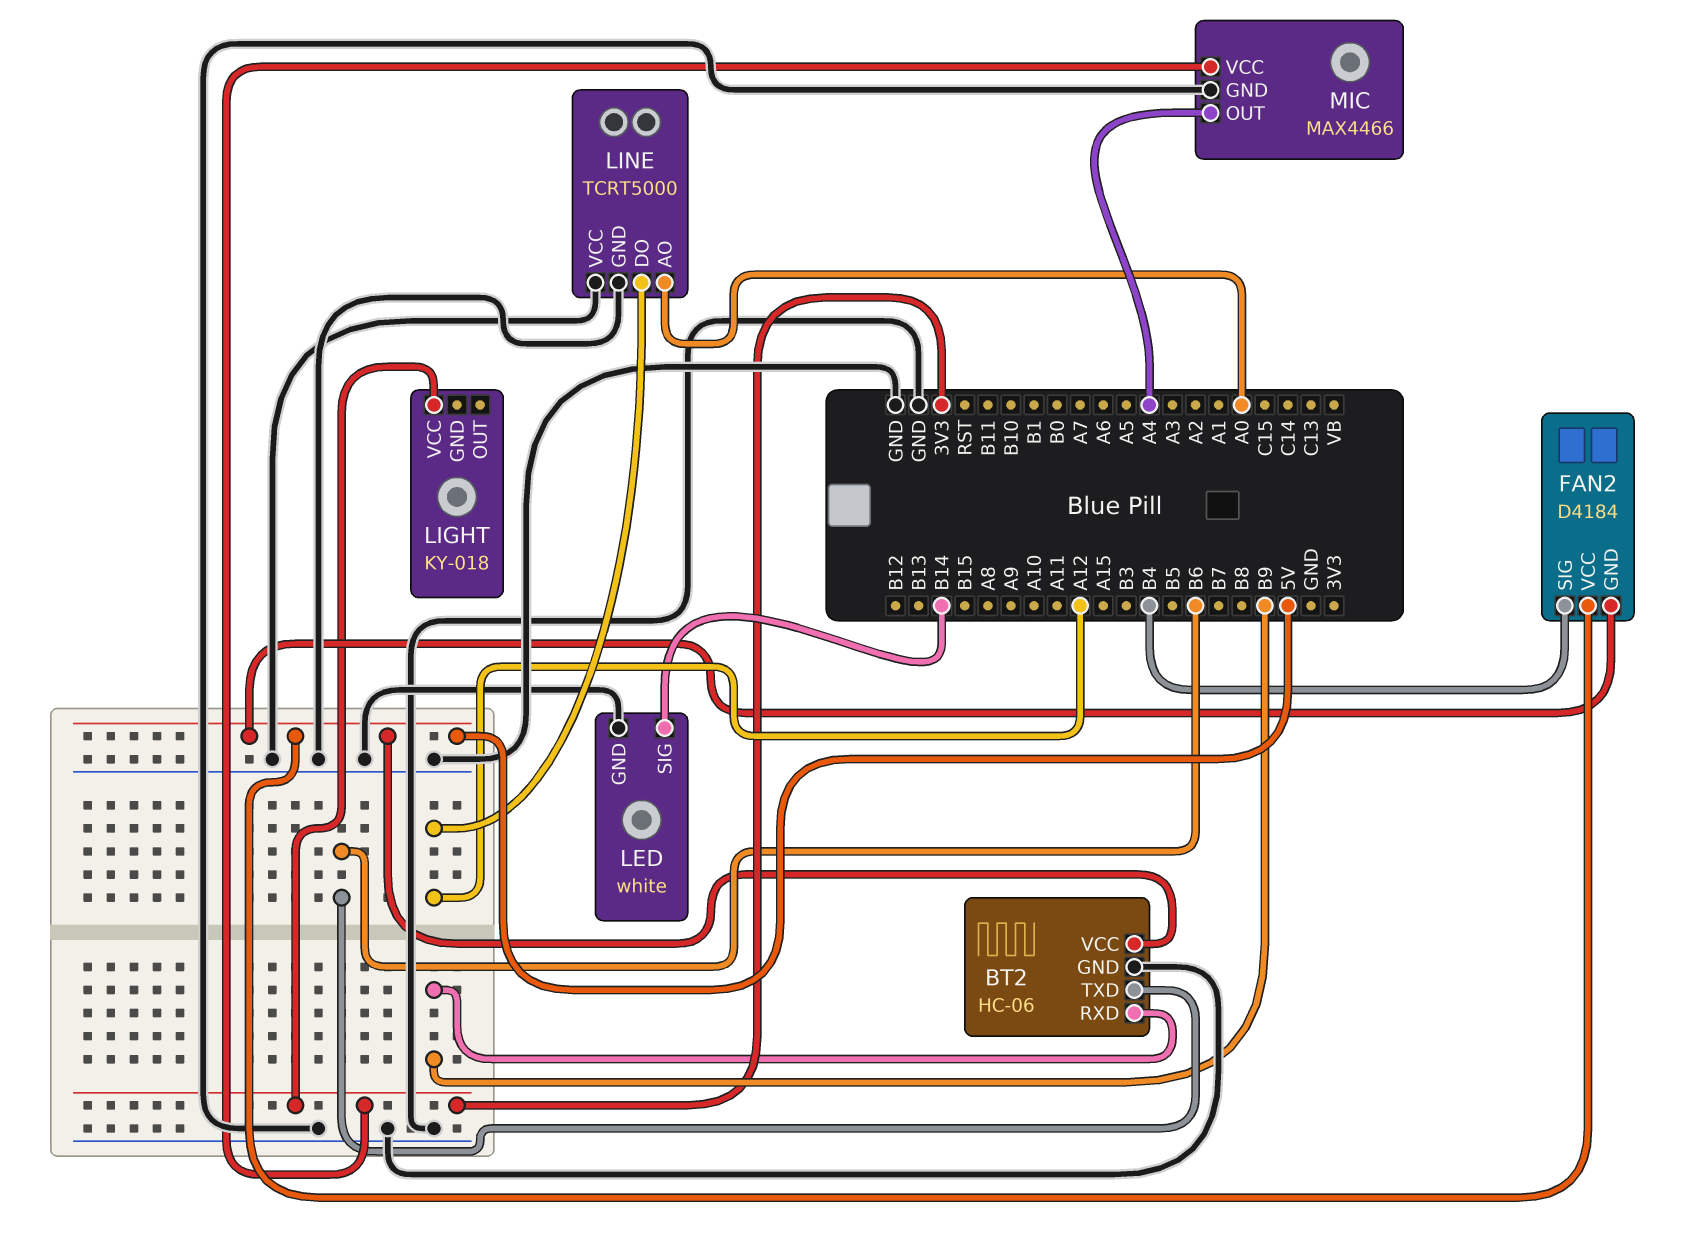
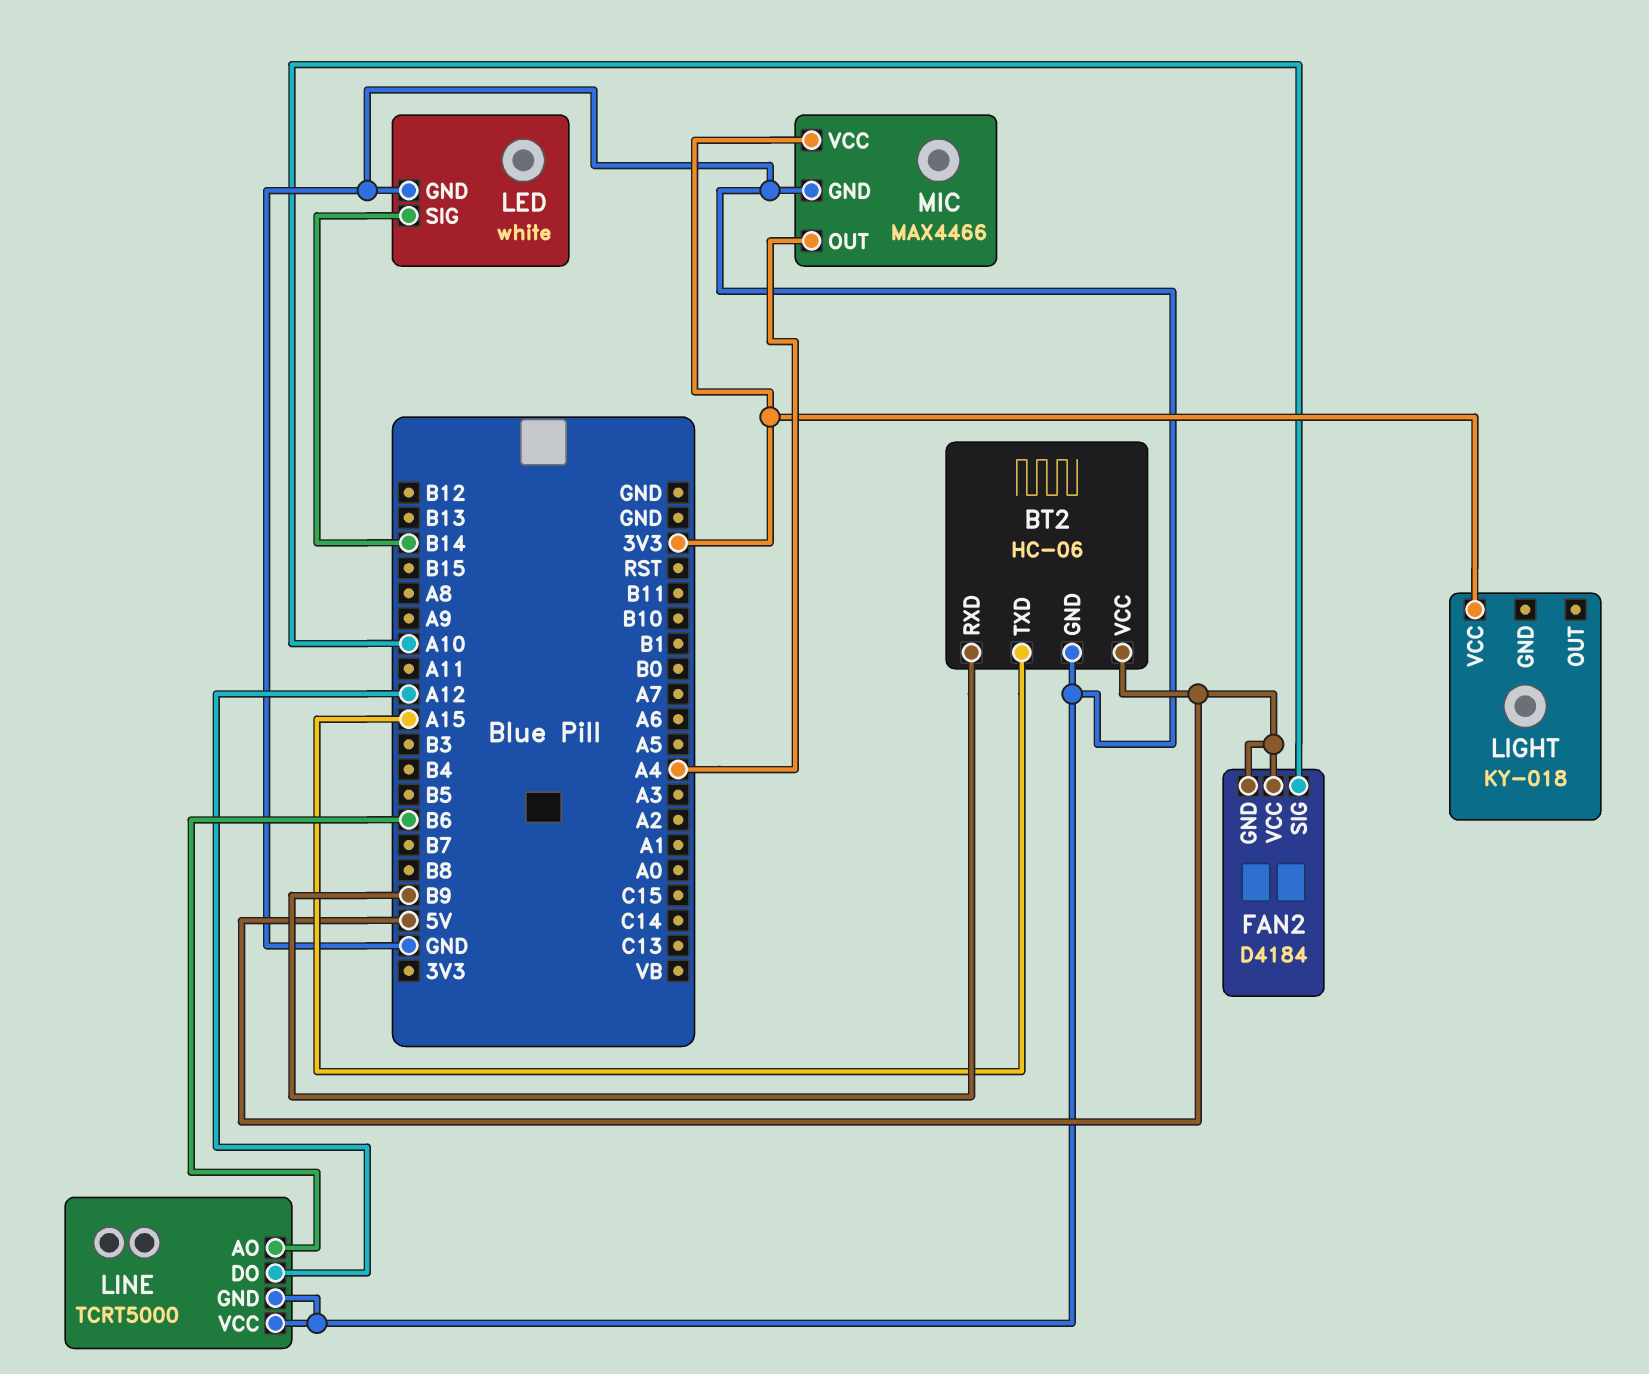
BT2 pin TXD: B6 -> A15
FAN2 pin SIG: B4 -> A10
LINE pin AO: A0 -> B6

